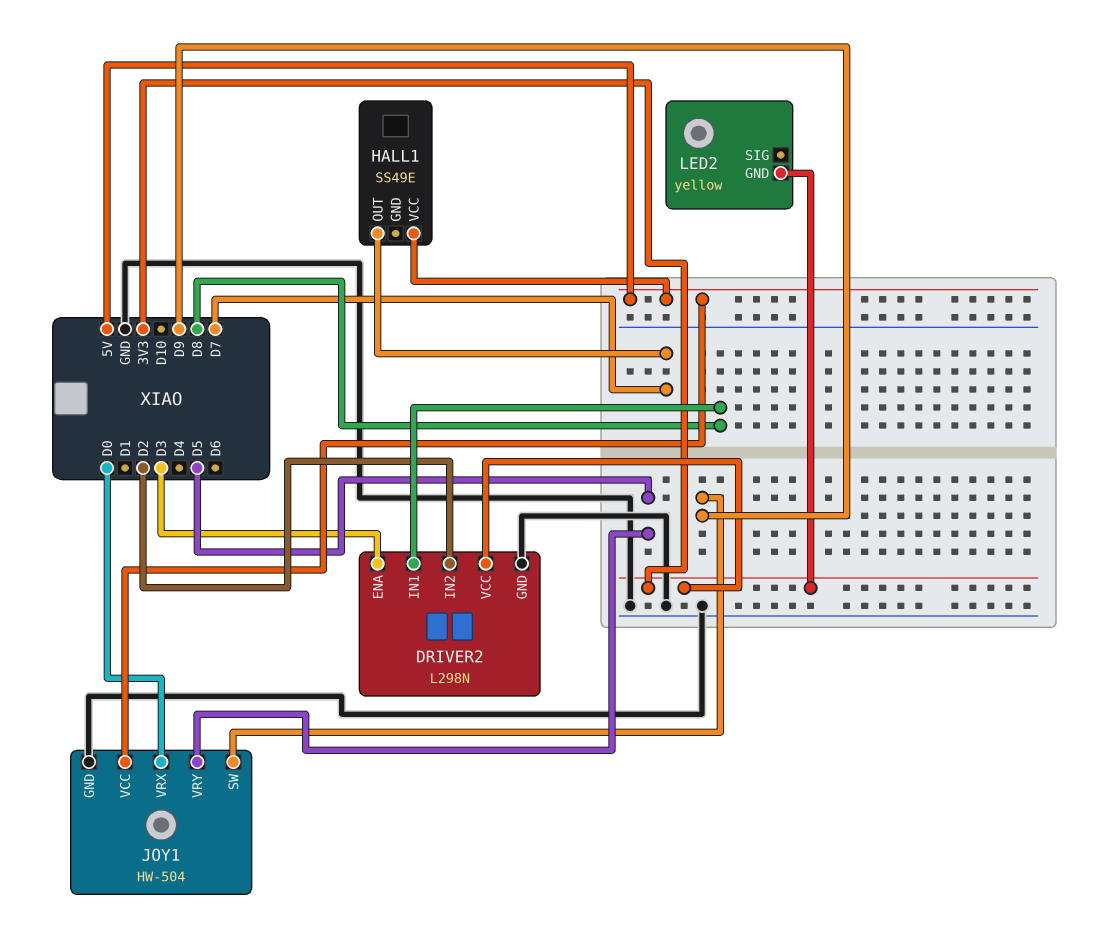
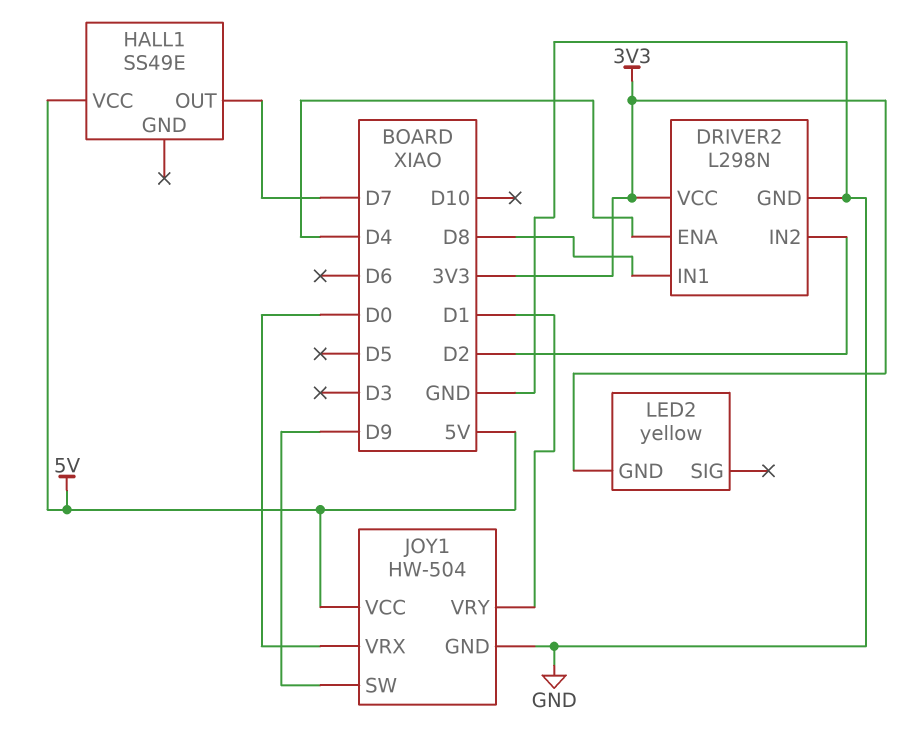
DRIVER2 pin ENA: D3 -> D4
JOY1 pin VRY: D5 -> D1

